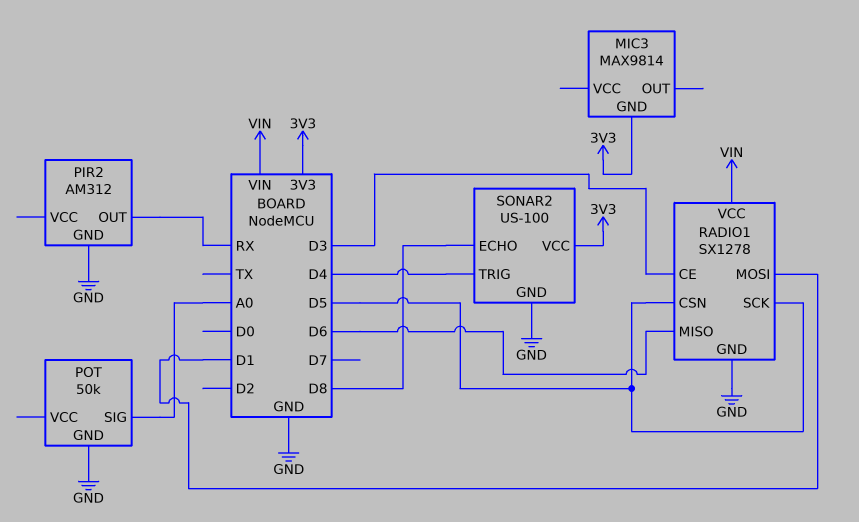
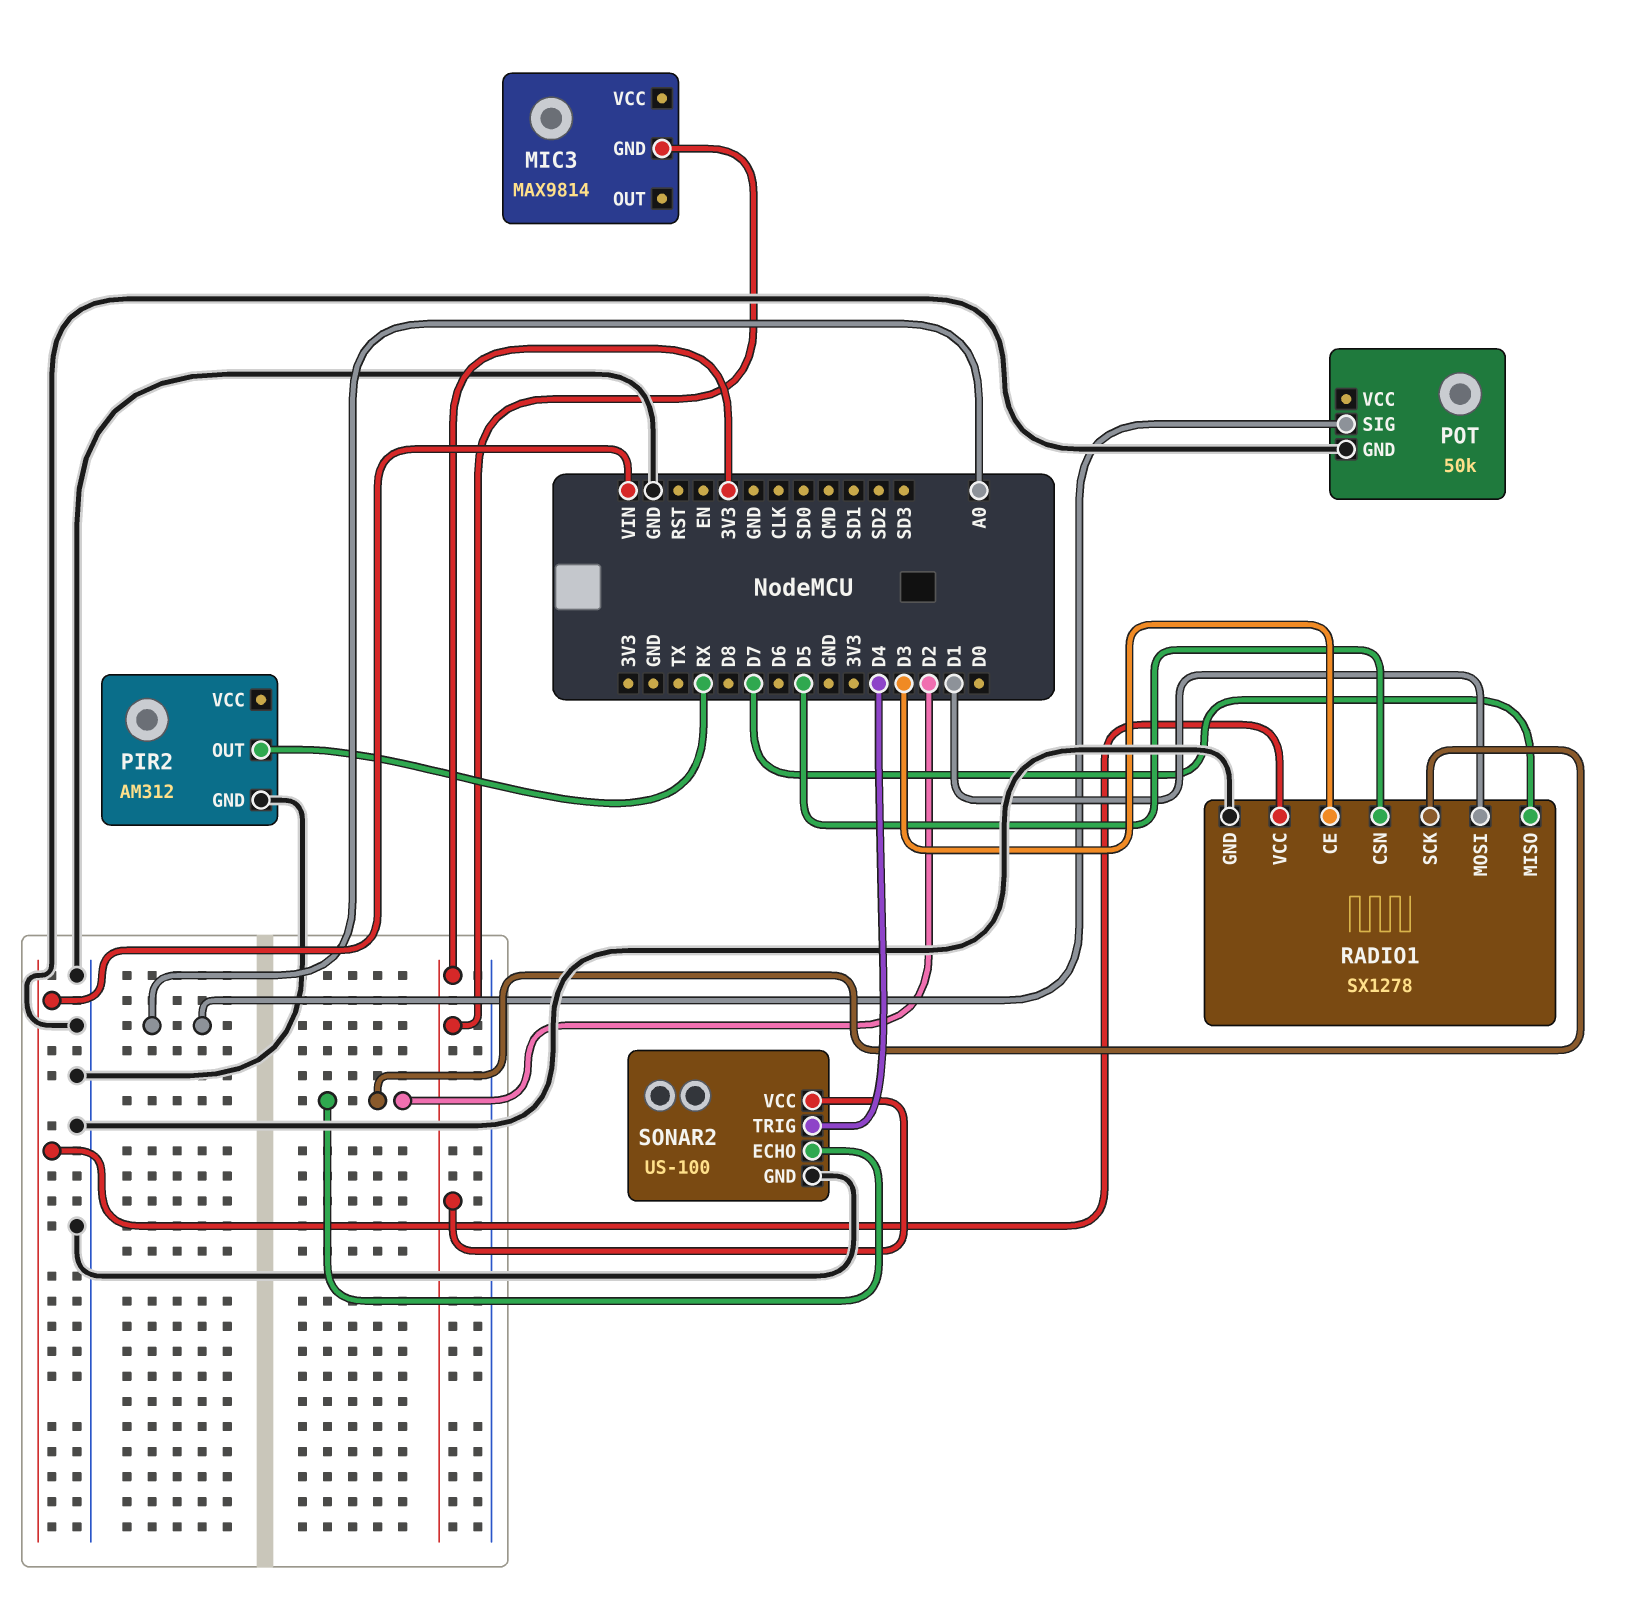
RADIO1 pin MISO: D6 -> D7
RADIO1 pin SCK: D5 -> D2
SONAR2 pin ECHO: D8 -> D2

